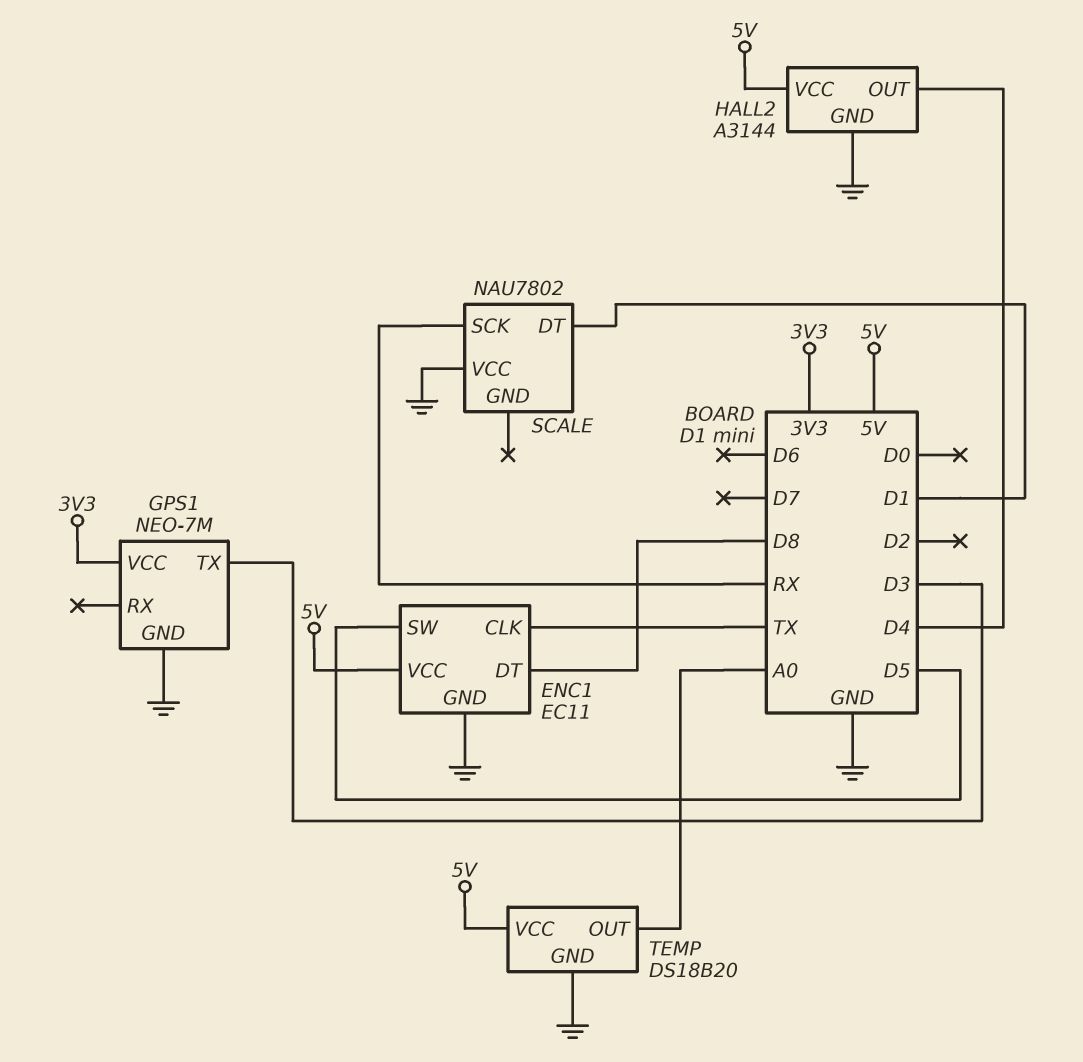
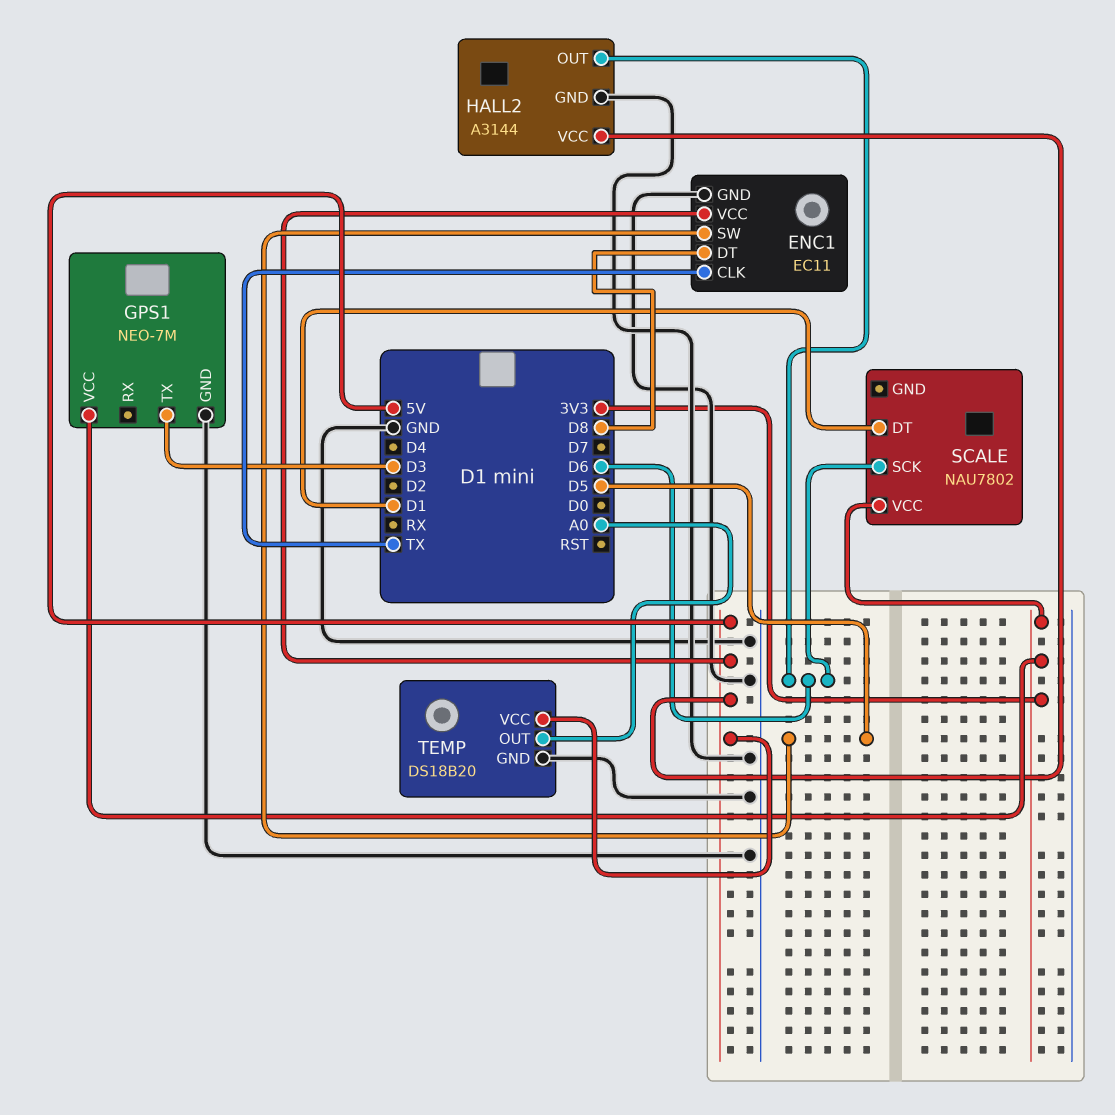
HALL2 pin OUT: D4 -> D6
SCALE pin SCK: RX -> D6
SCALE pin VCC: GND -> 3V3

